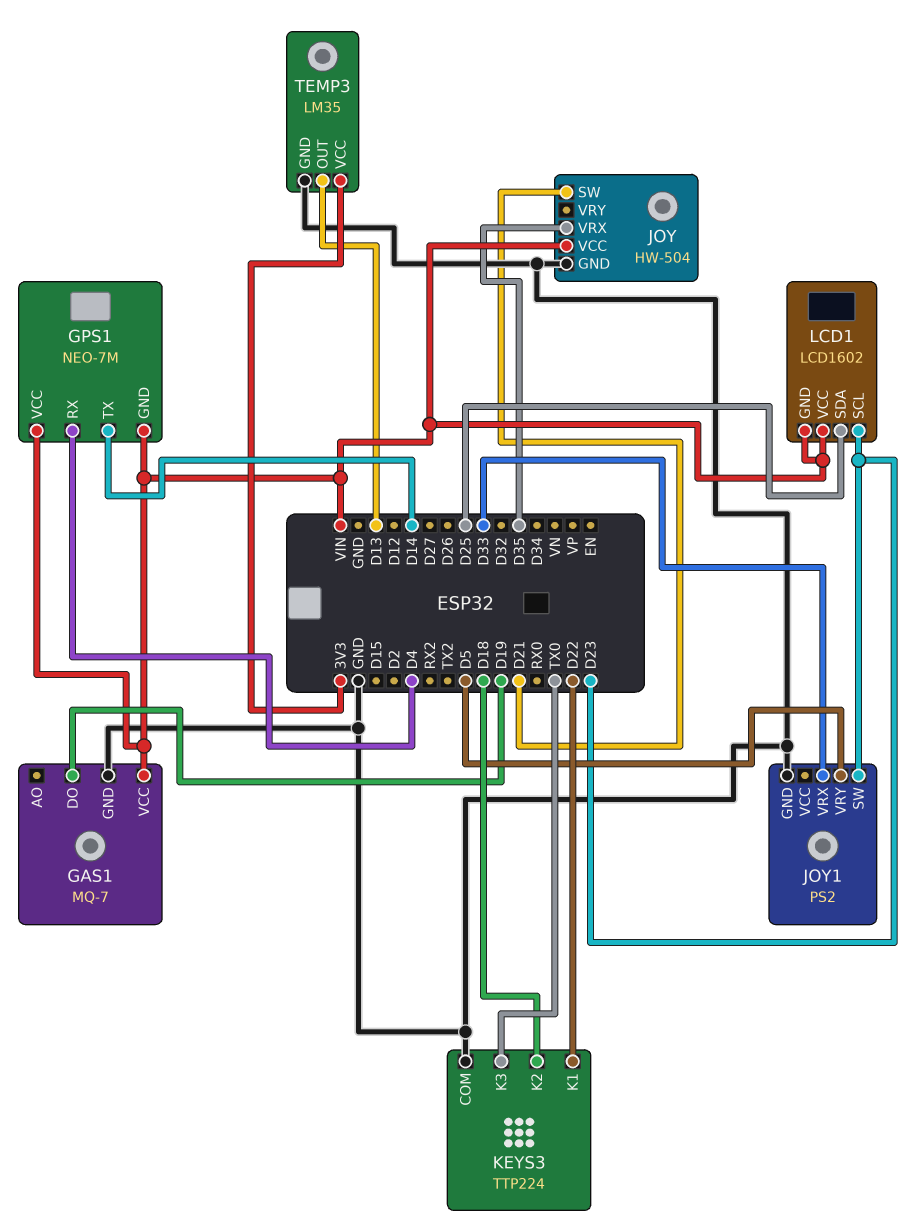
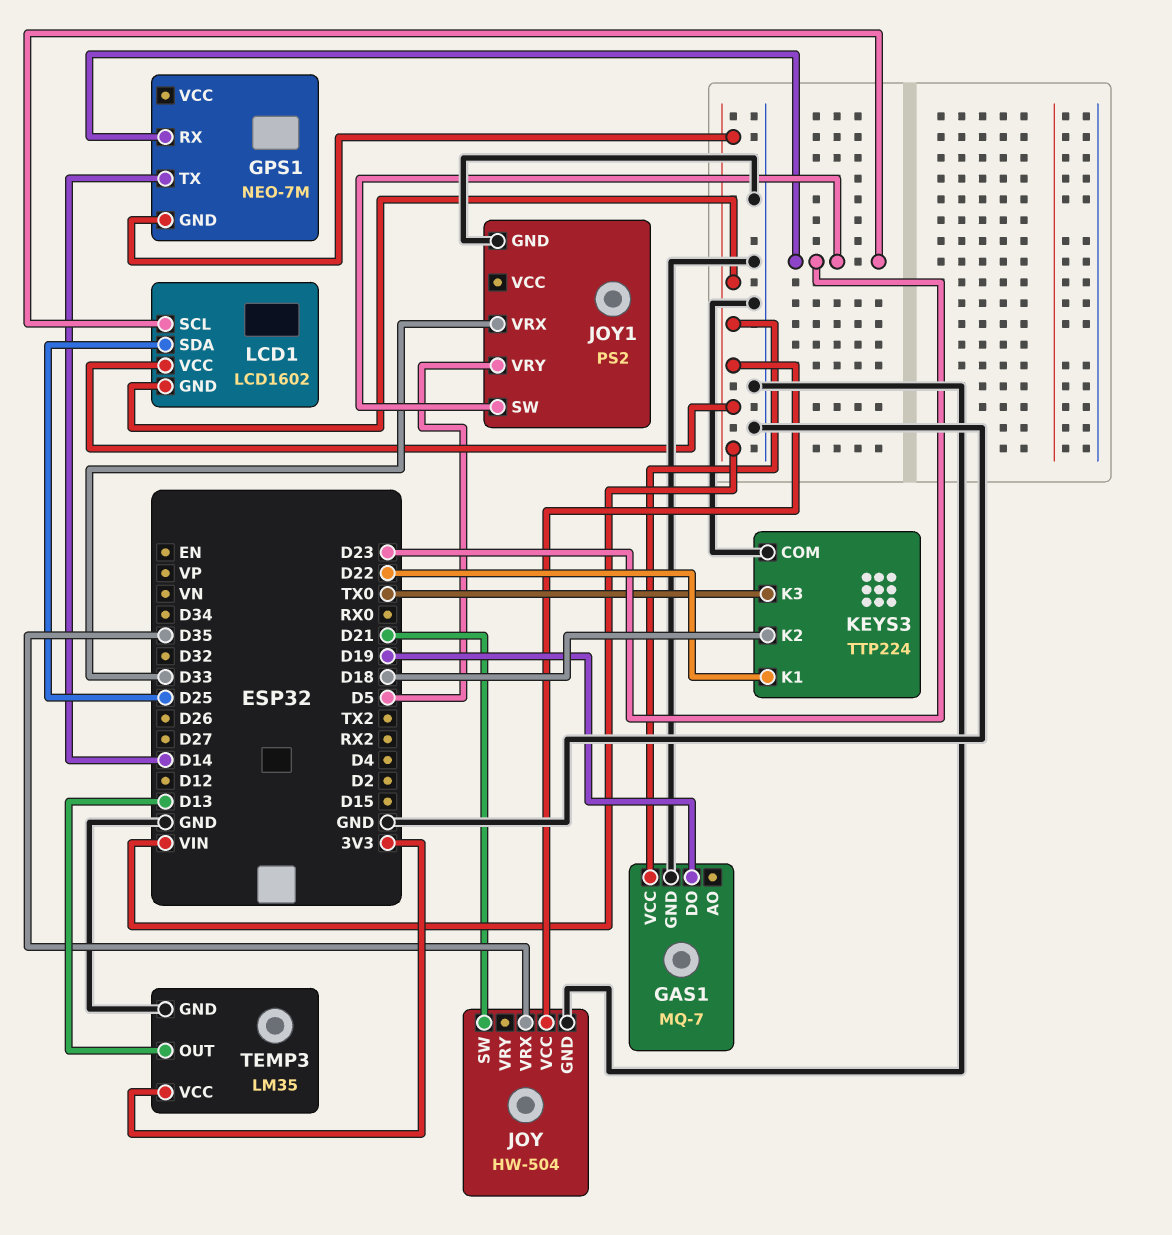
GPS1 pin RX: D4 -> D23
GPS1 pin VCC: VIN -> none

